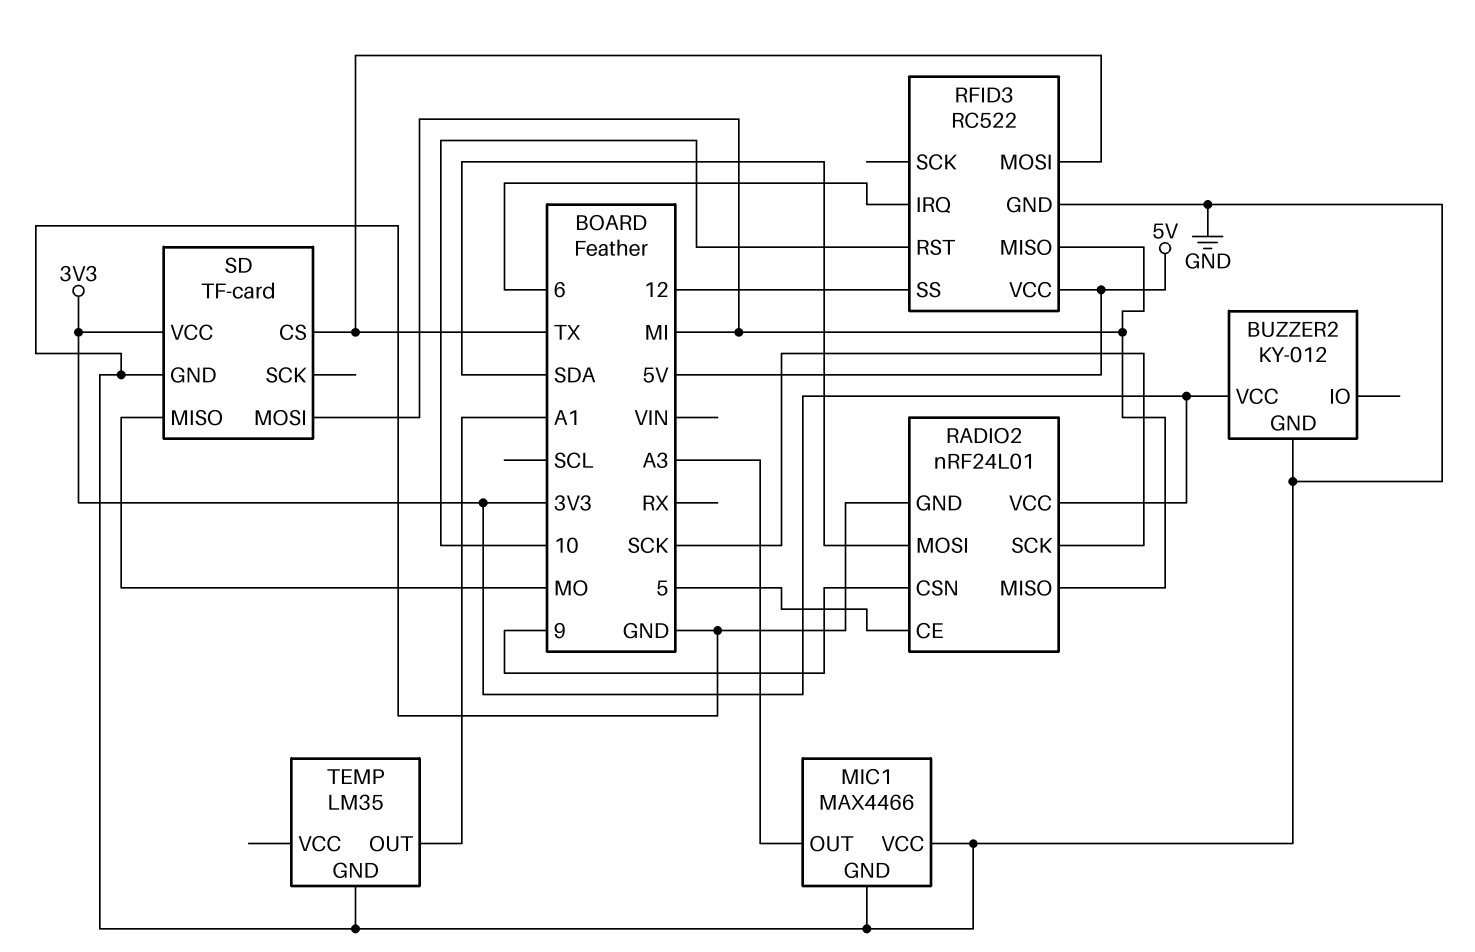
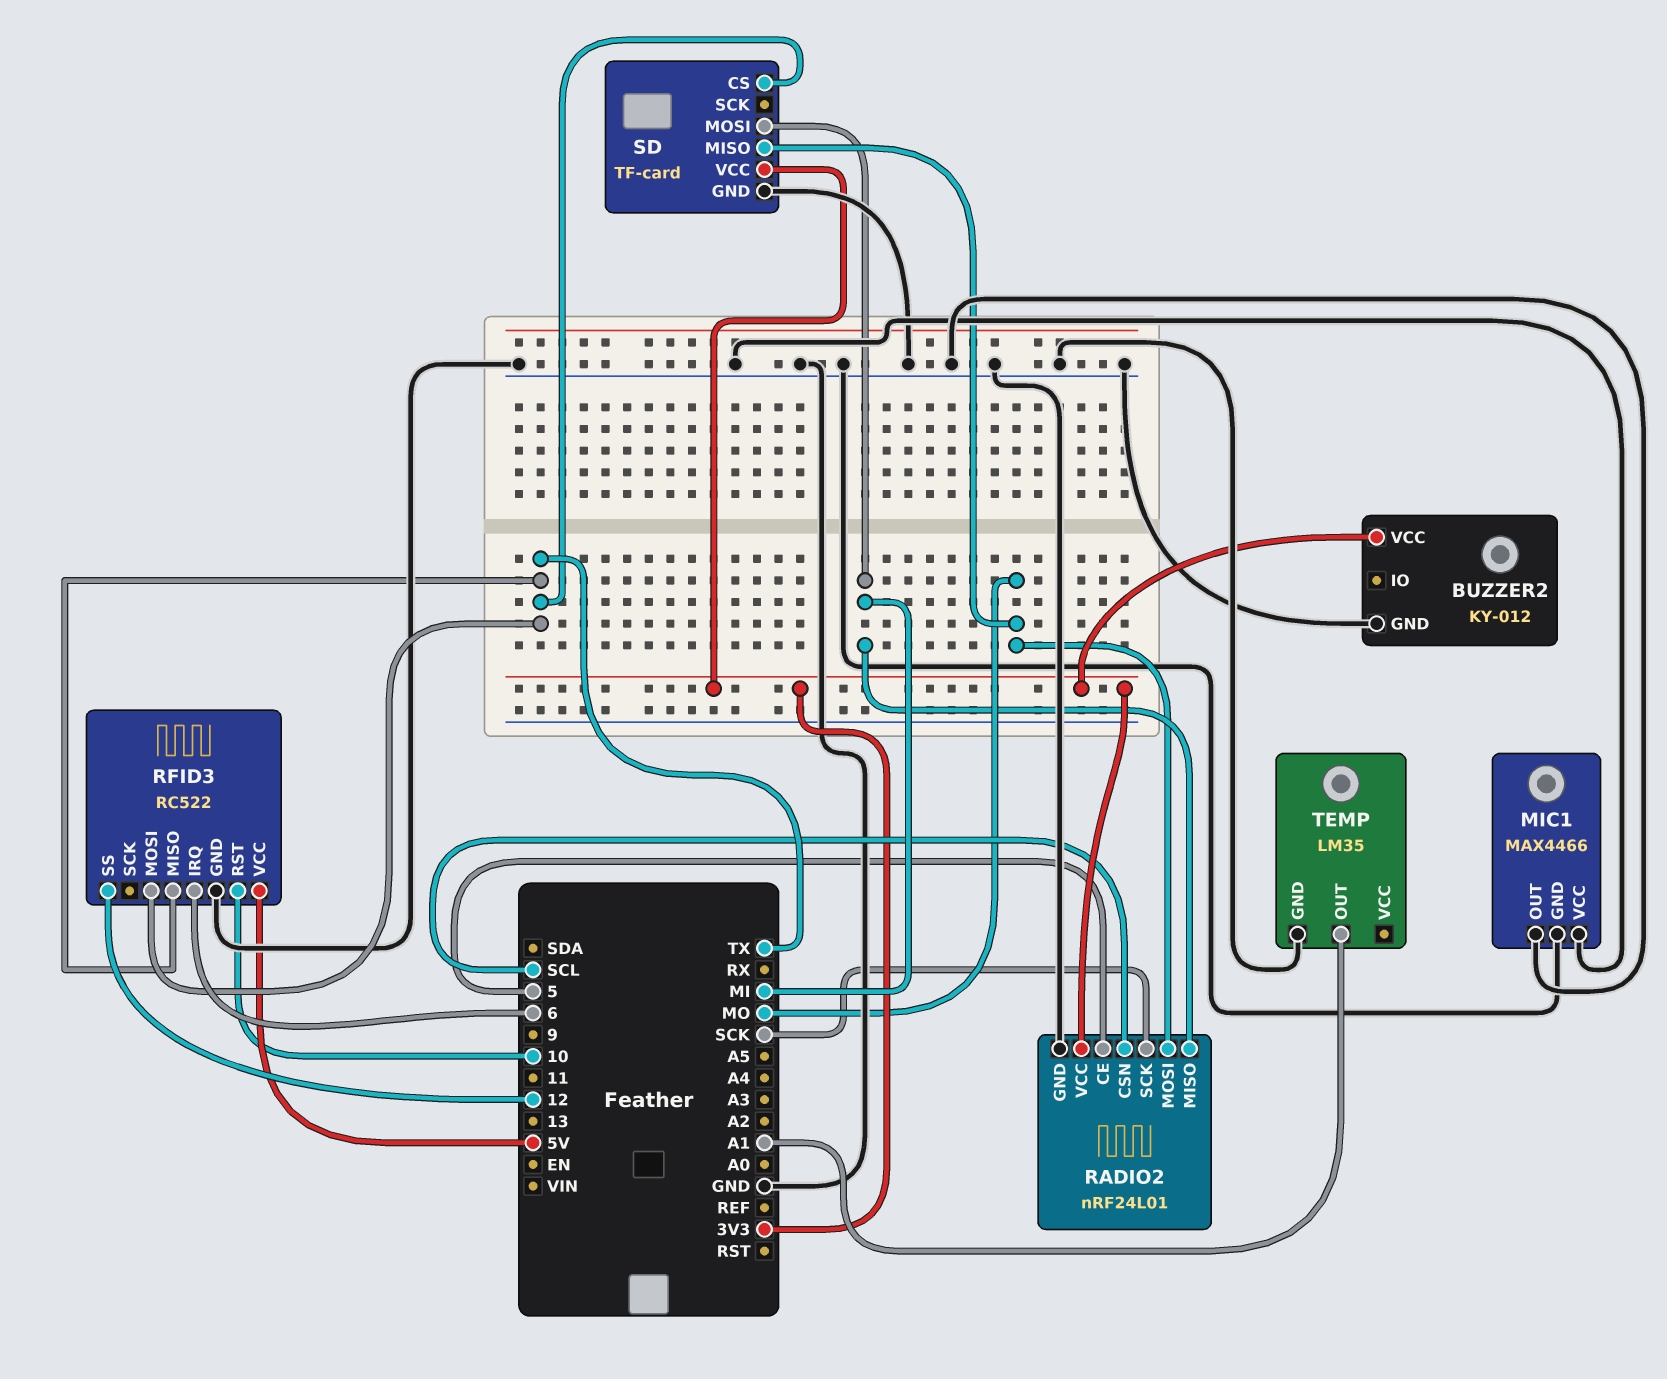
MIC1 pin OUT: A3 -> GND
RADIO2 pin CSN: 9 -> SCL
RADIO2 pin MOSI: SDA -> MO
RFID3 pin MISO: MI -> TX

